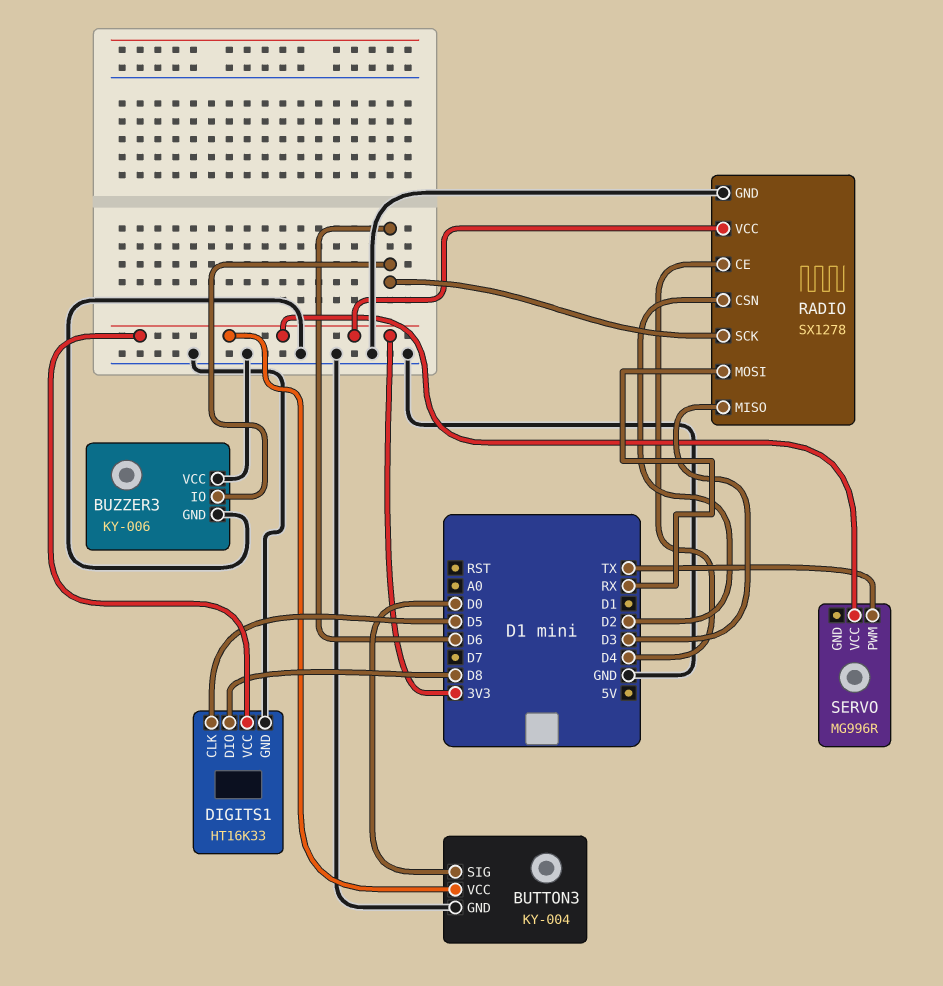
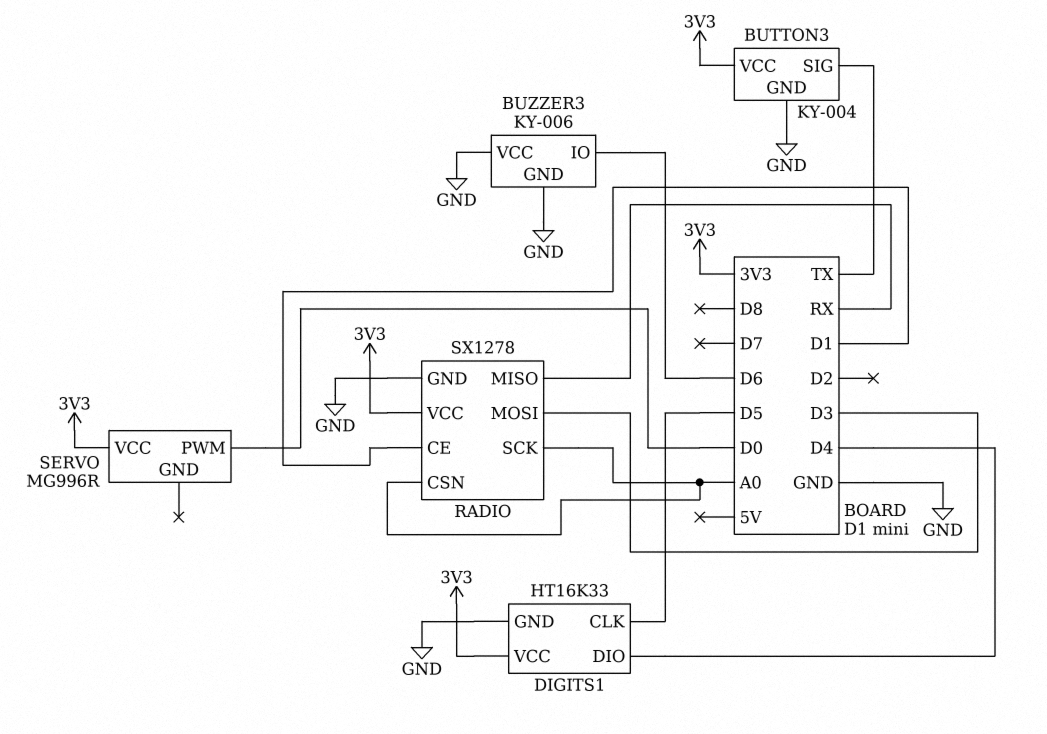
BUTTON3 pin SIG: D0 -> TX
DIGITS1 pin DIO: D8 -> D4
RADIO pin CE: D4 -> D1
RADIO pin CSN: D2 -> A0
RADIO pin MISO: D3 -> RX
RADIO pin MOSI: RX -> D3
RADIO pin SCK: D6 -> A0
SERVO pin PWM: TX -> D0

